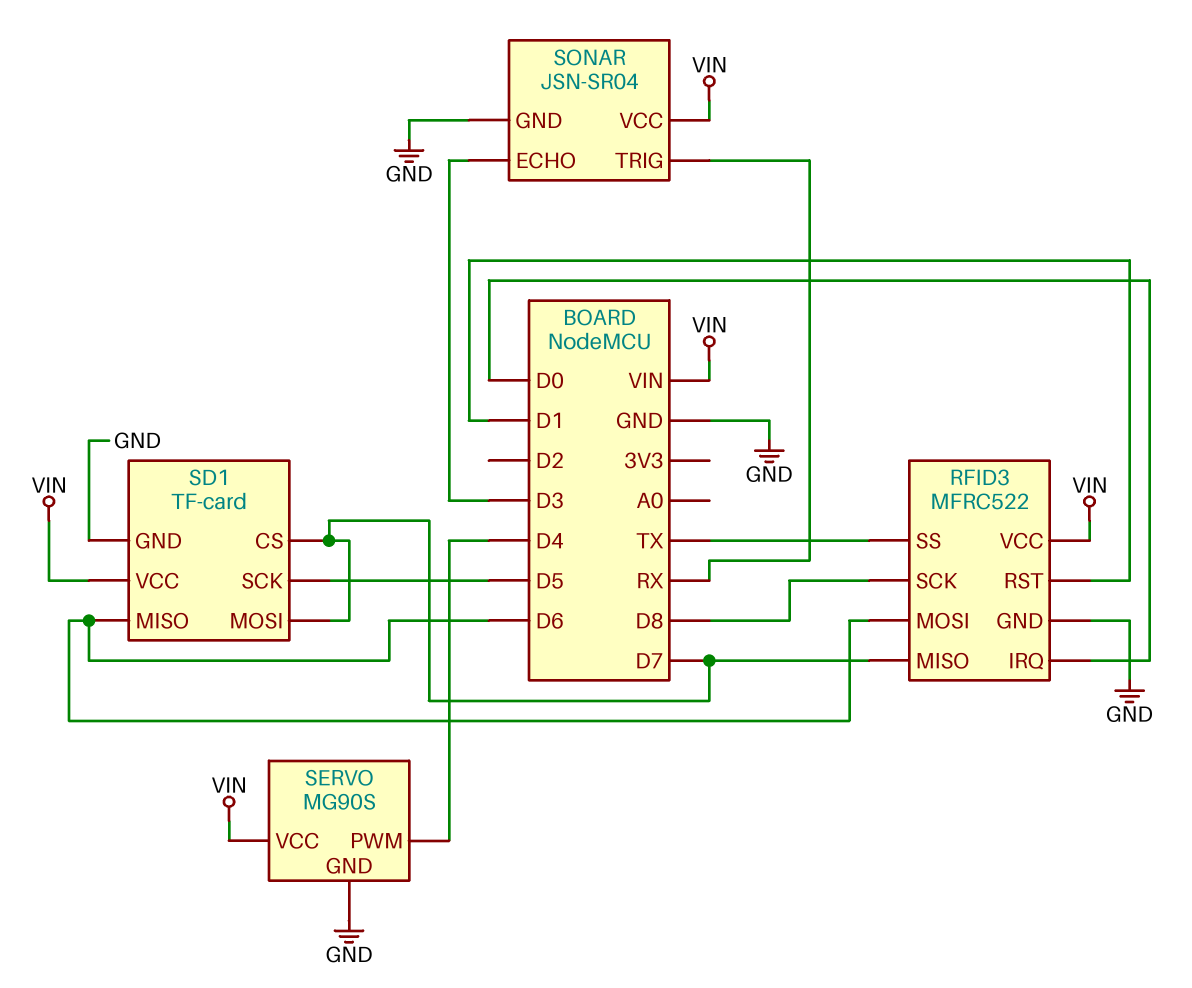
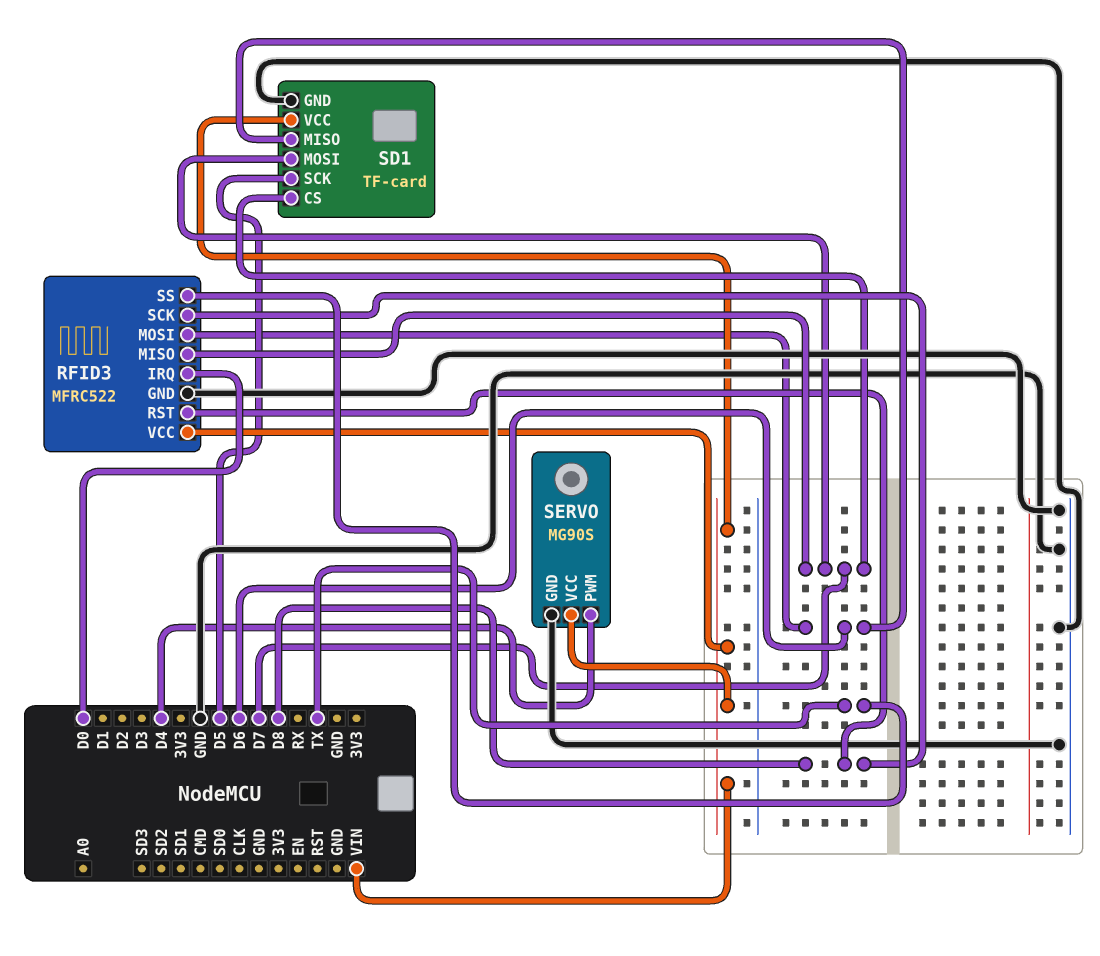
RFID3 pin RST: D1 -> D8
SONAR: JSN-SR04 -> none
SONAR pin ECHO: D3 -> none
SONAR pin GND: GND -> none
SONAR pin TRIG: RX -> none
SONAR pin VCC: VIN -> none

